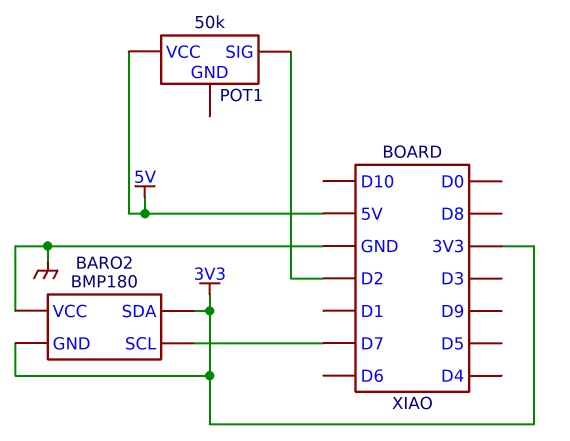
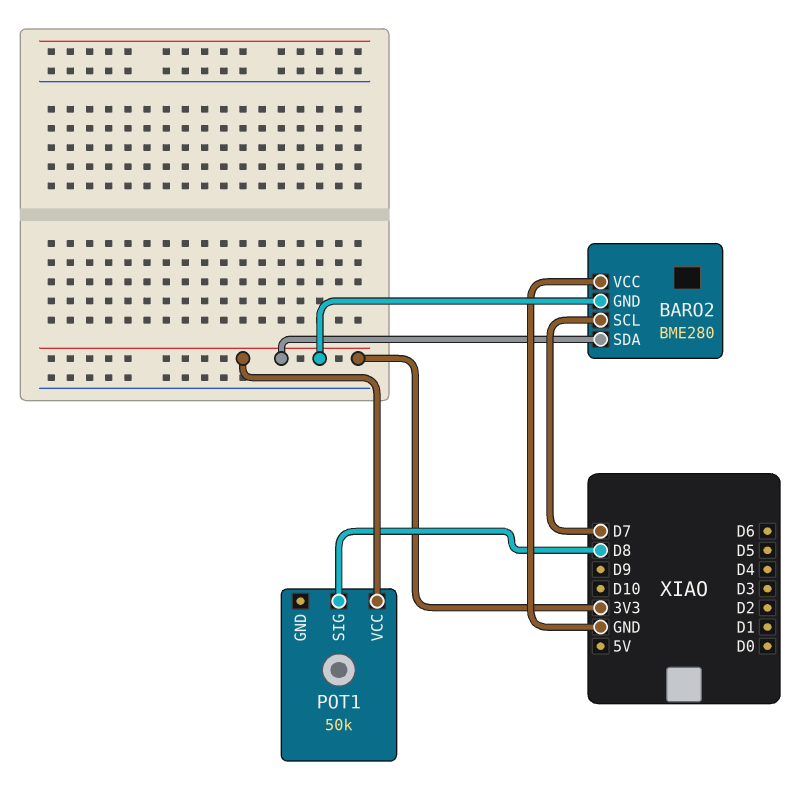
BARO2: BMP180 -> BME280
POT1 pin SIG: D2 -> D8
POT1 pin VCC: 5V -> 3V3

